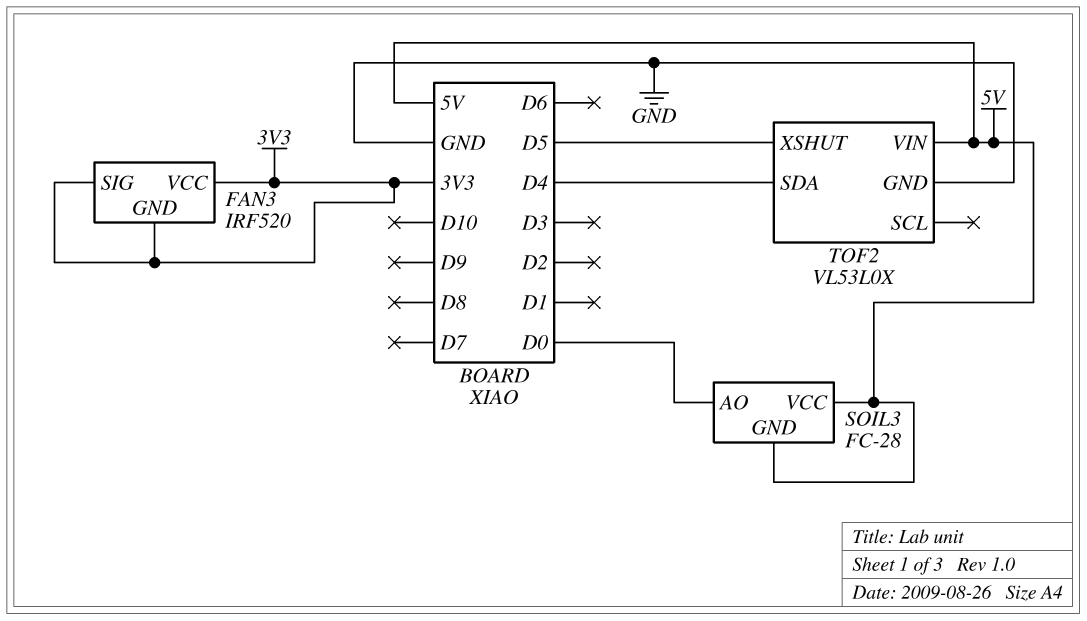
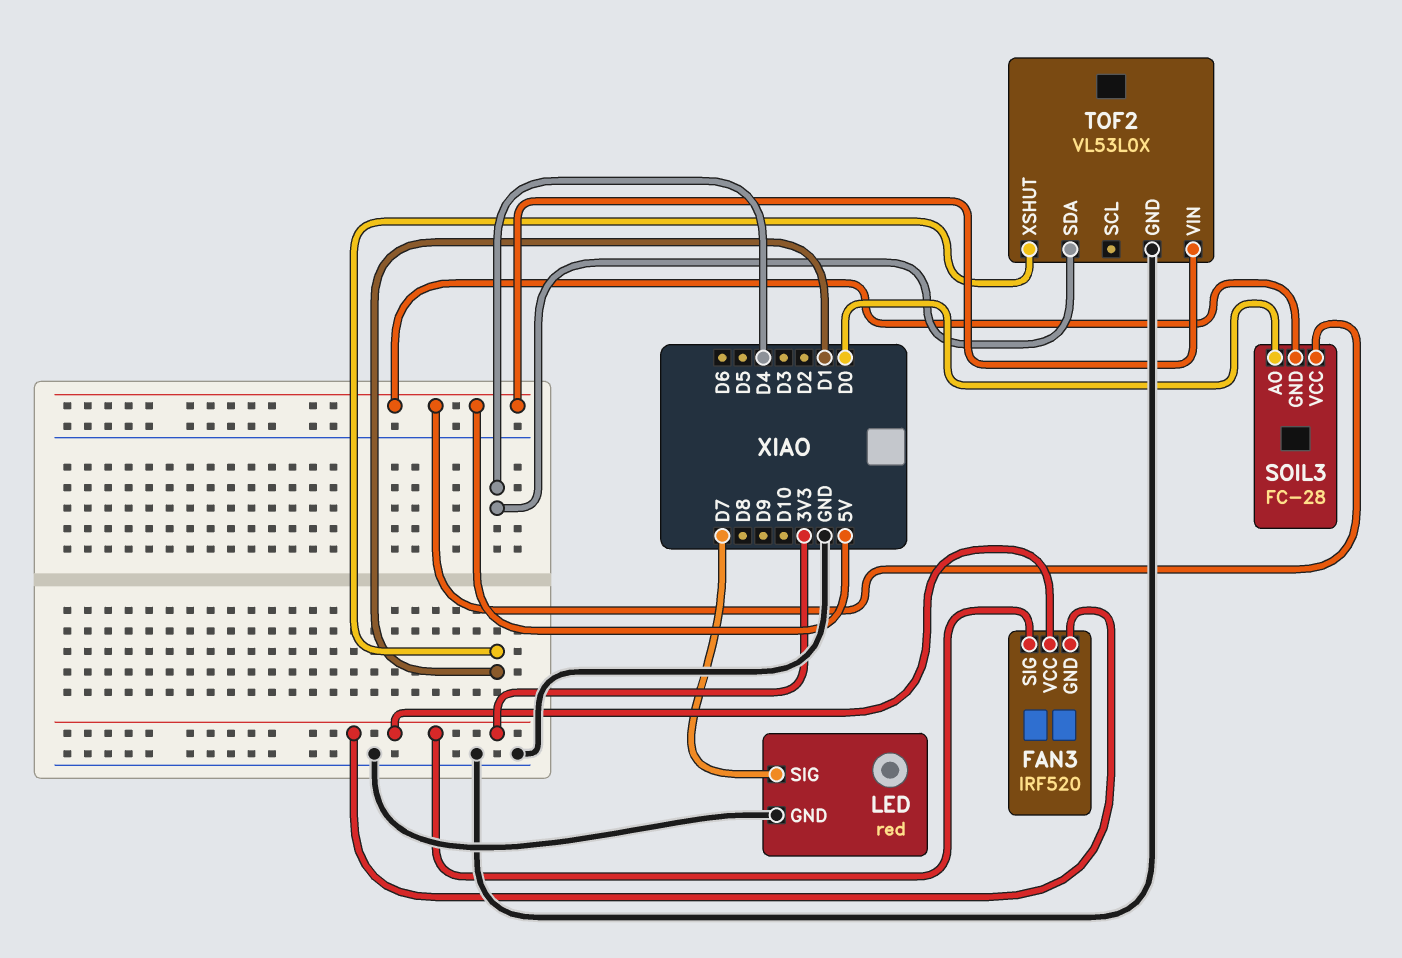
LED: none -> red
LED pin GND: none -> GND
LED pin SIG: none -> D7
TOF2 pin XSHUT: D5 -> D1

